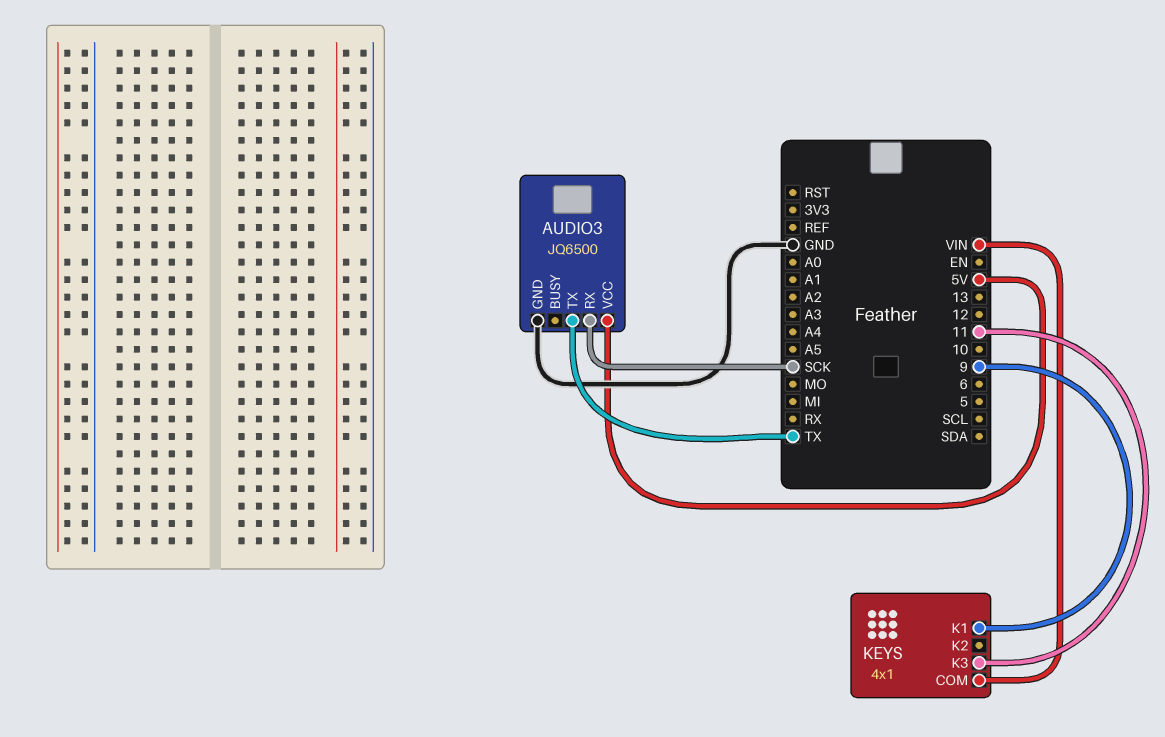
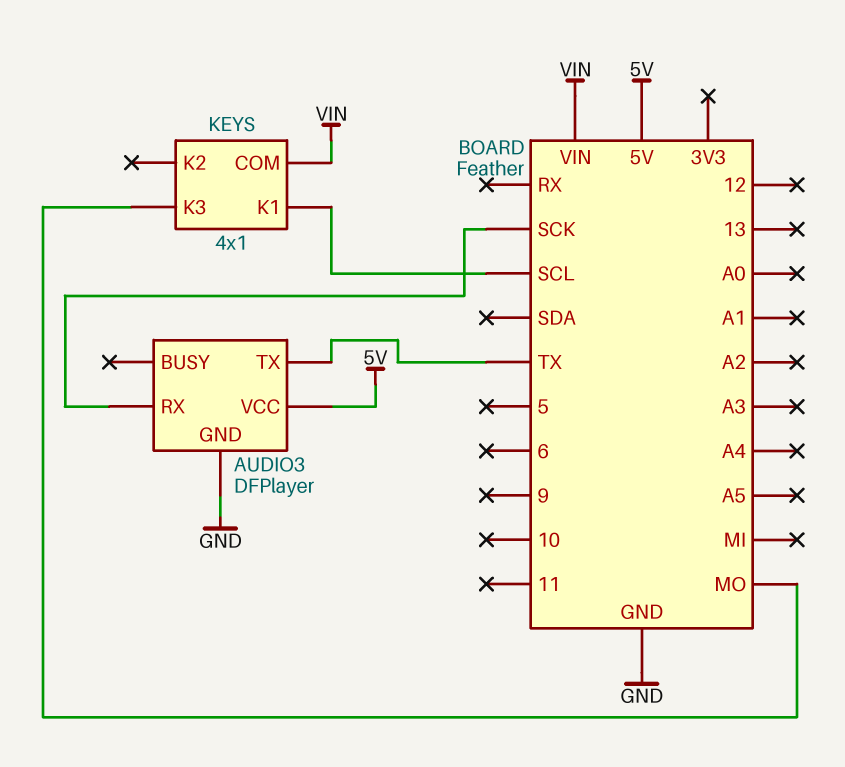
AUDIO3: JQ6500 -> DFPlayer
KEYS pin K1: 9 -> SCL
KEYS pin K3: 11 -> MO

